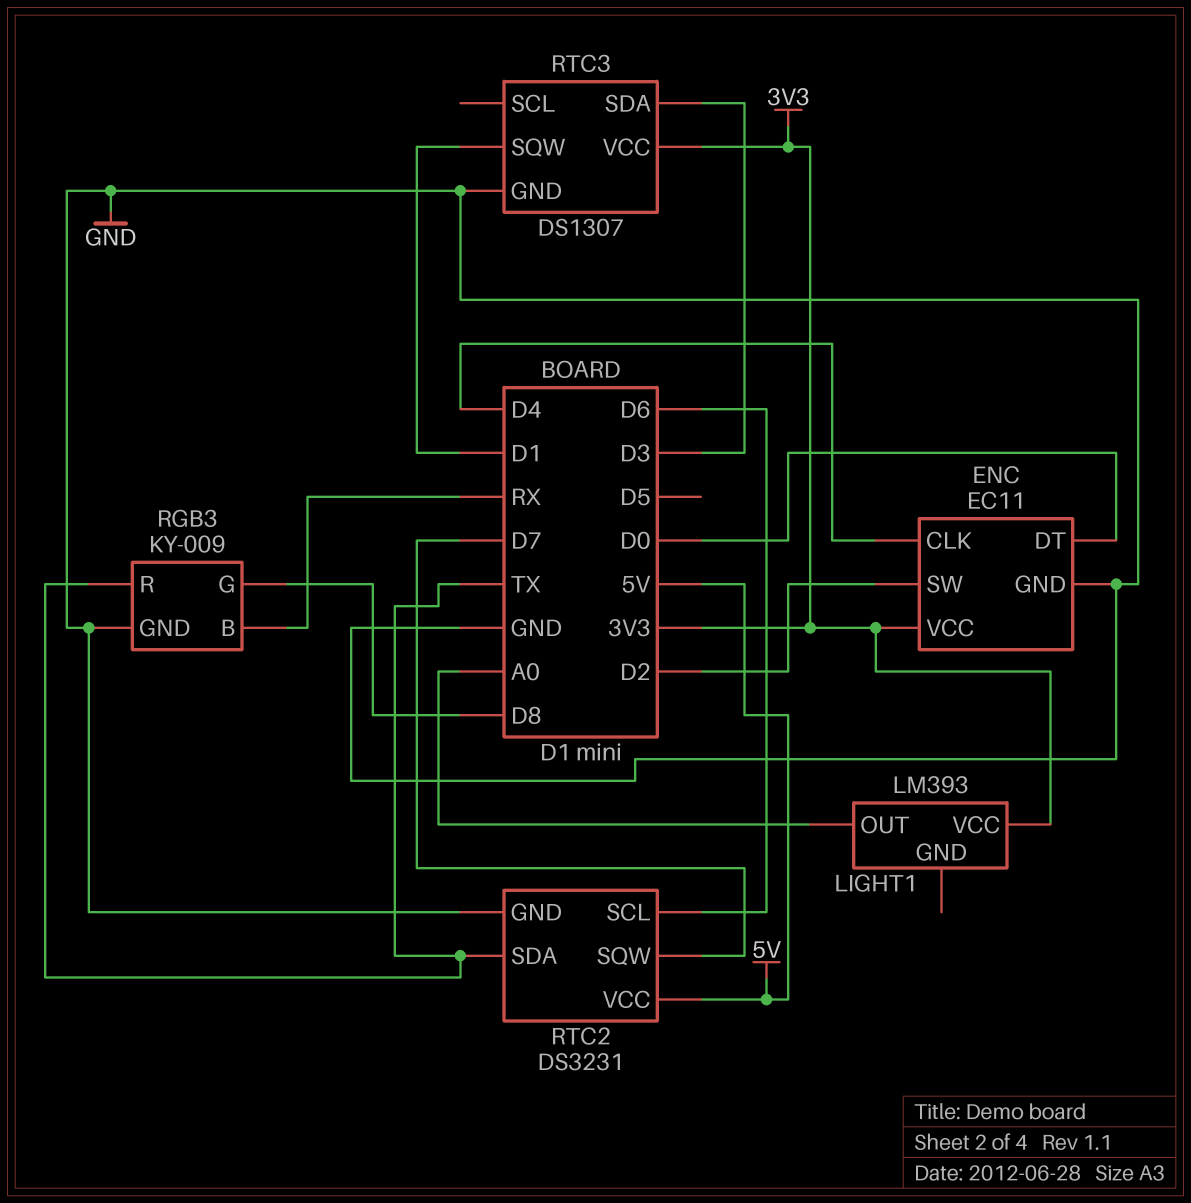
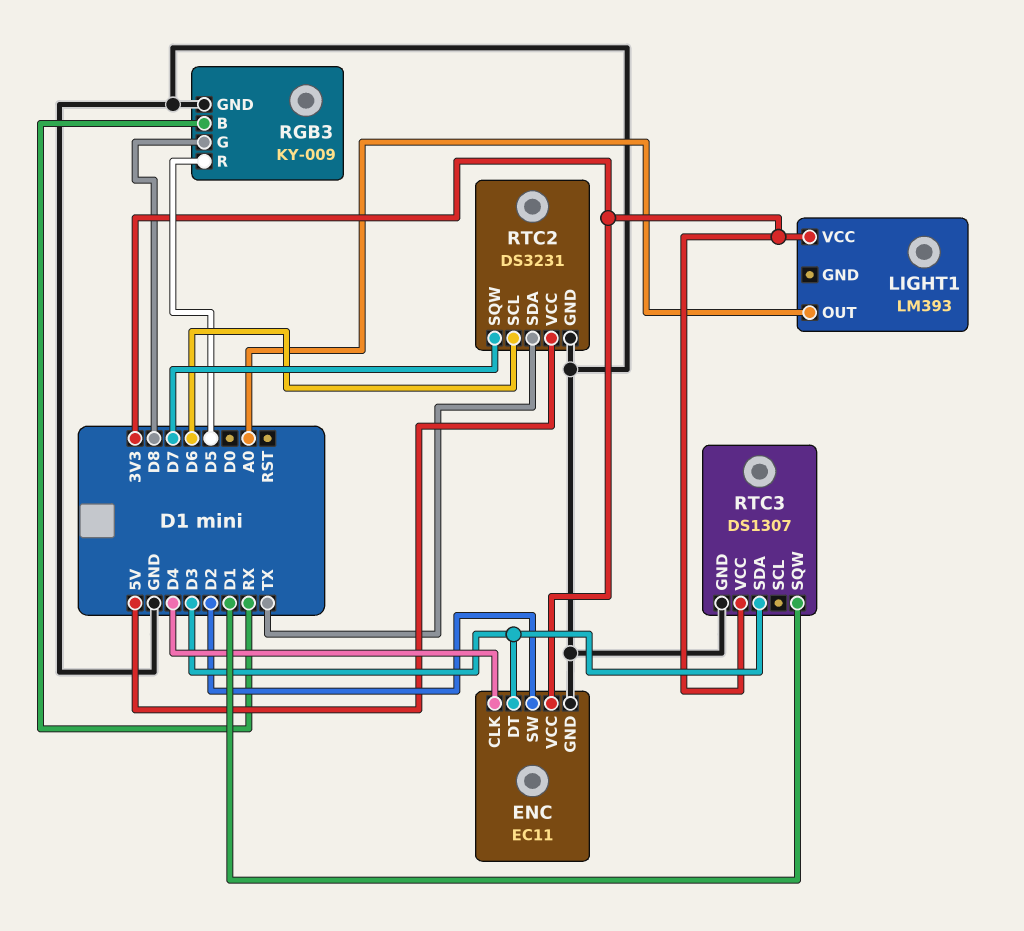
ENC pin DT: D0 -> D3
RGB3 pin R: TX -> D5

